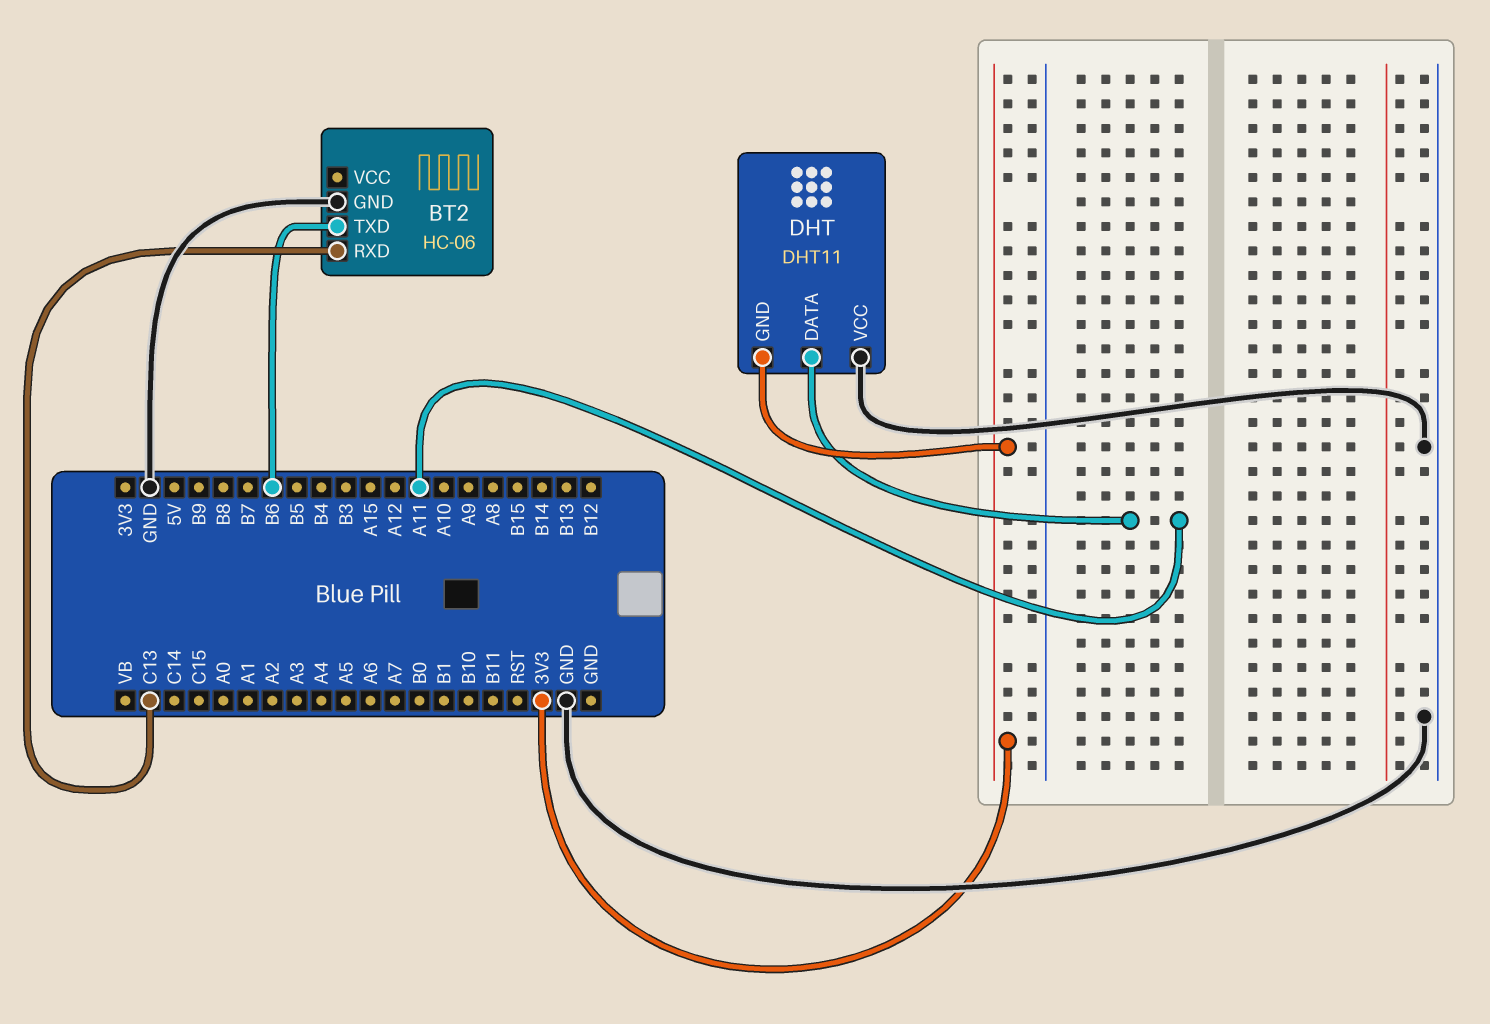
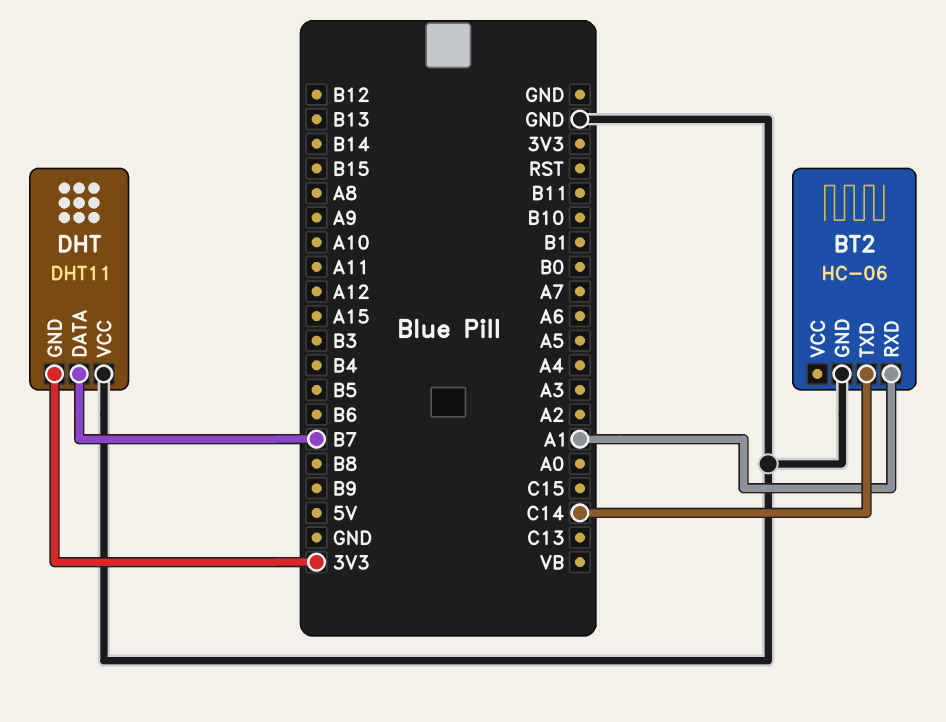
BT2 pin RXD: C13 -> A1
BT2 pin TXD: B6 -> C14
DHT pin DATA: A11 -> B7

